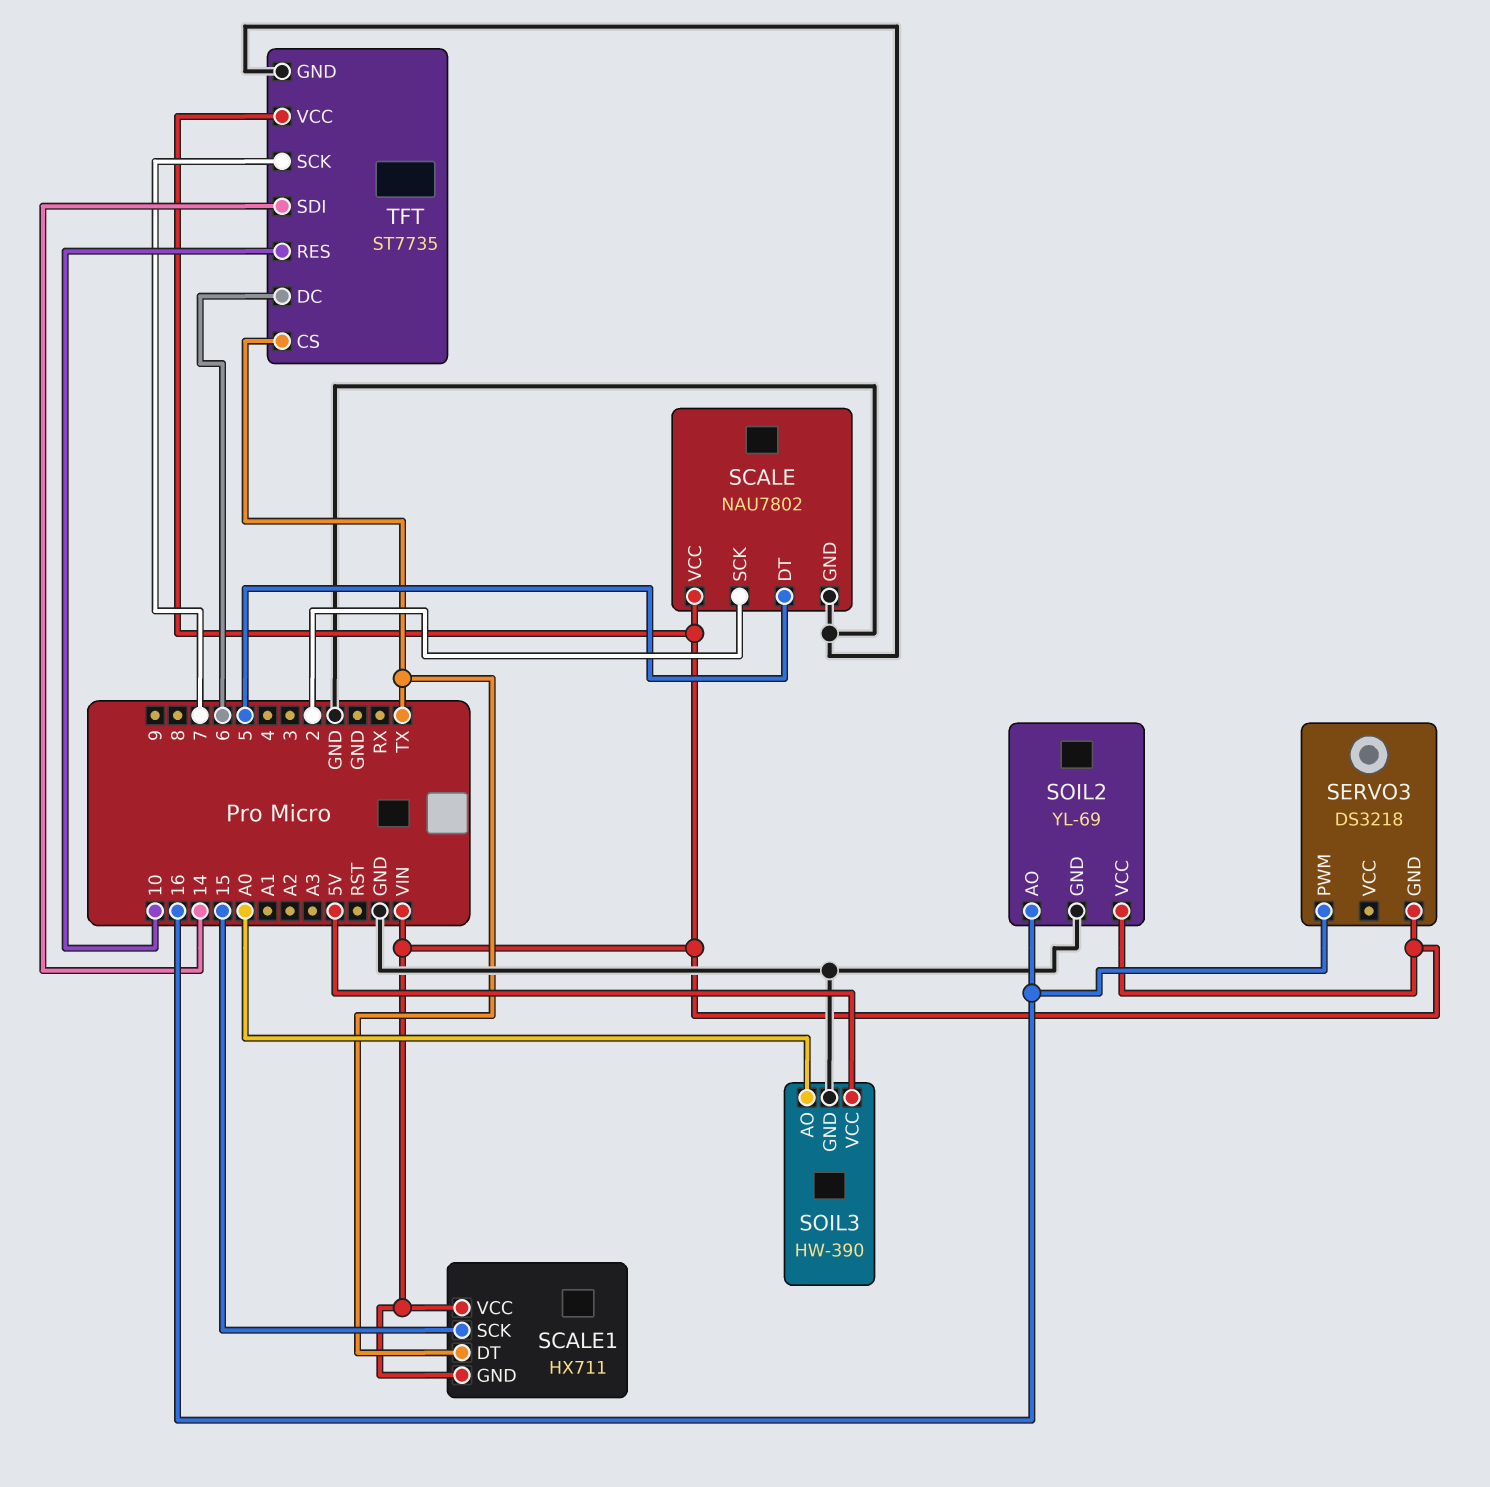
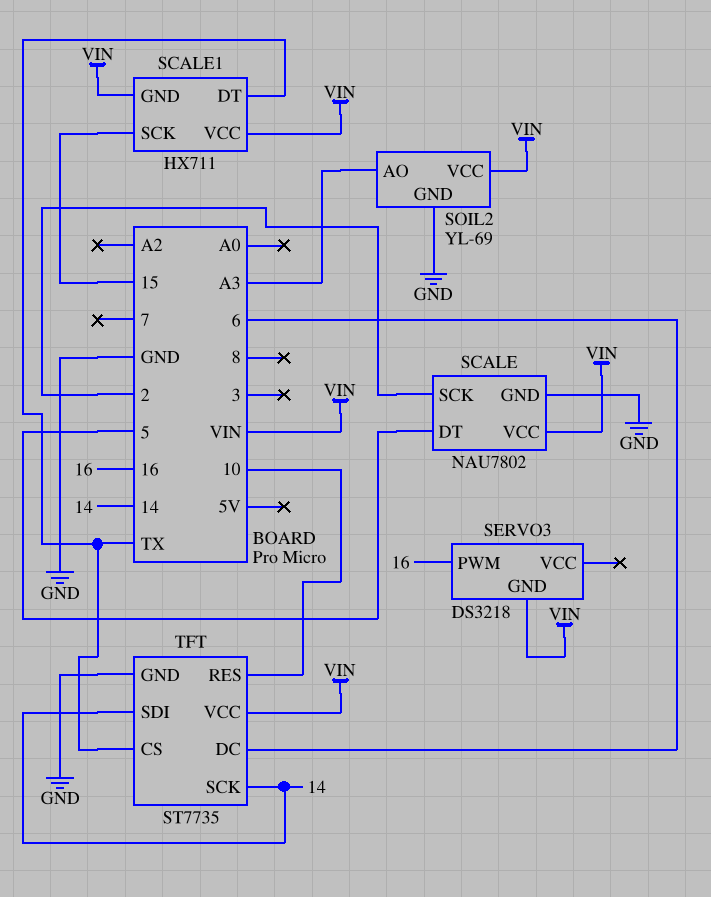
SOIL2 pin AO: 16 -> A3
SOIL3: HW-390 -> none
SOIL3 pin AO: A0 -> none
SOIL3 pin GND: GND -> none
SOIL3 pin VCC: 5V -> none
TFT pin SCK: 7 -> 14

